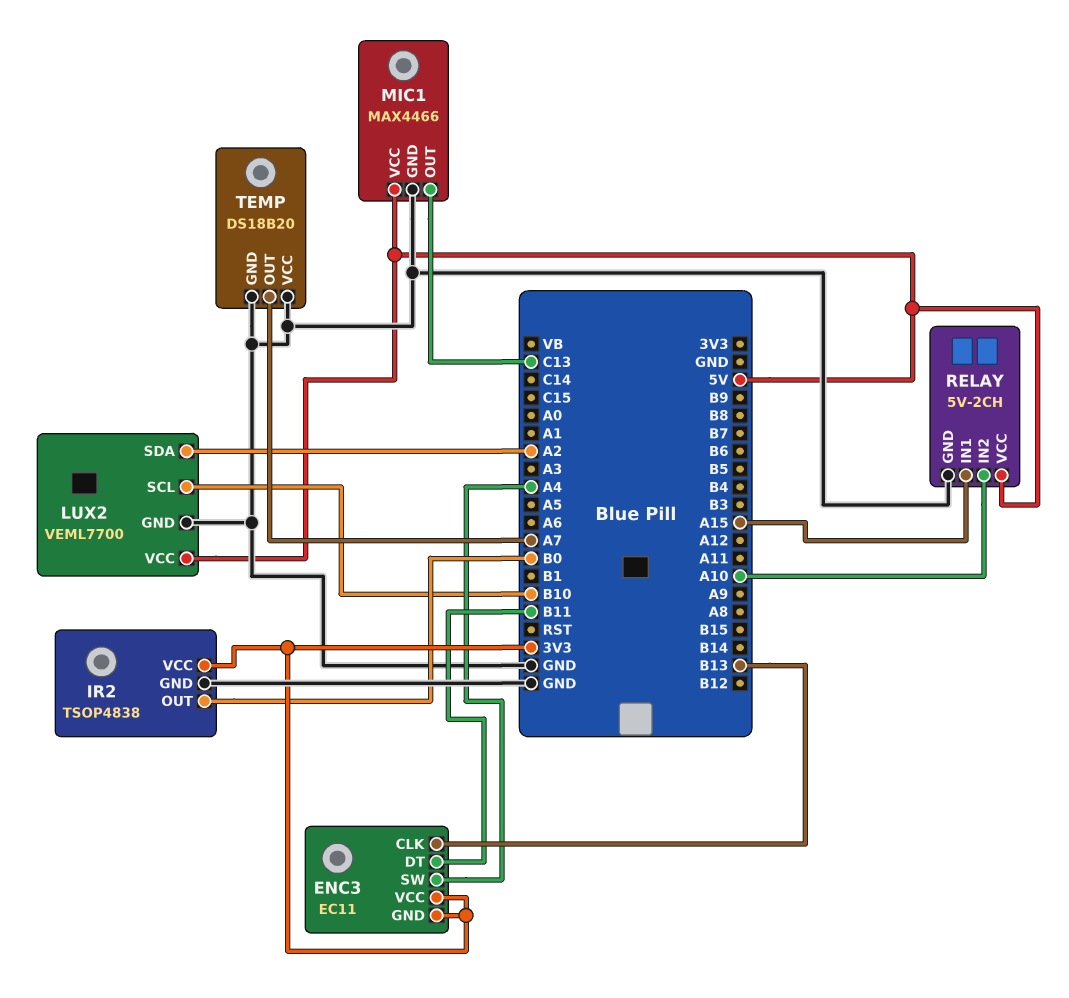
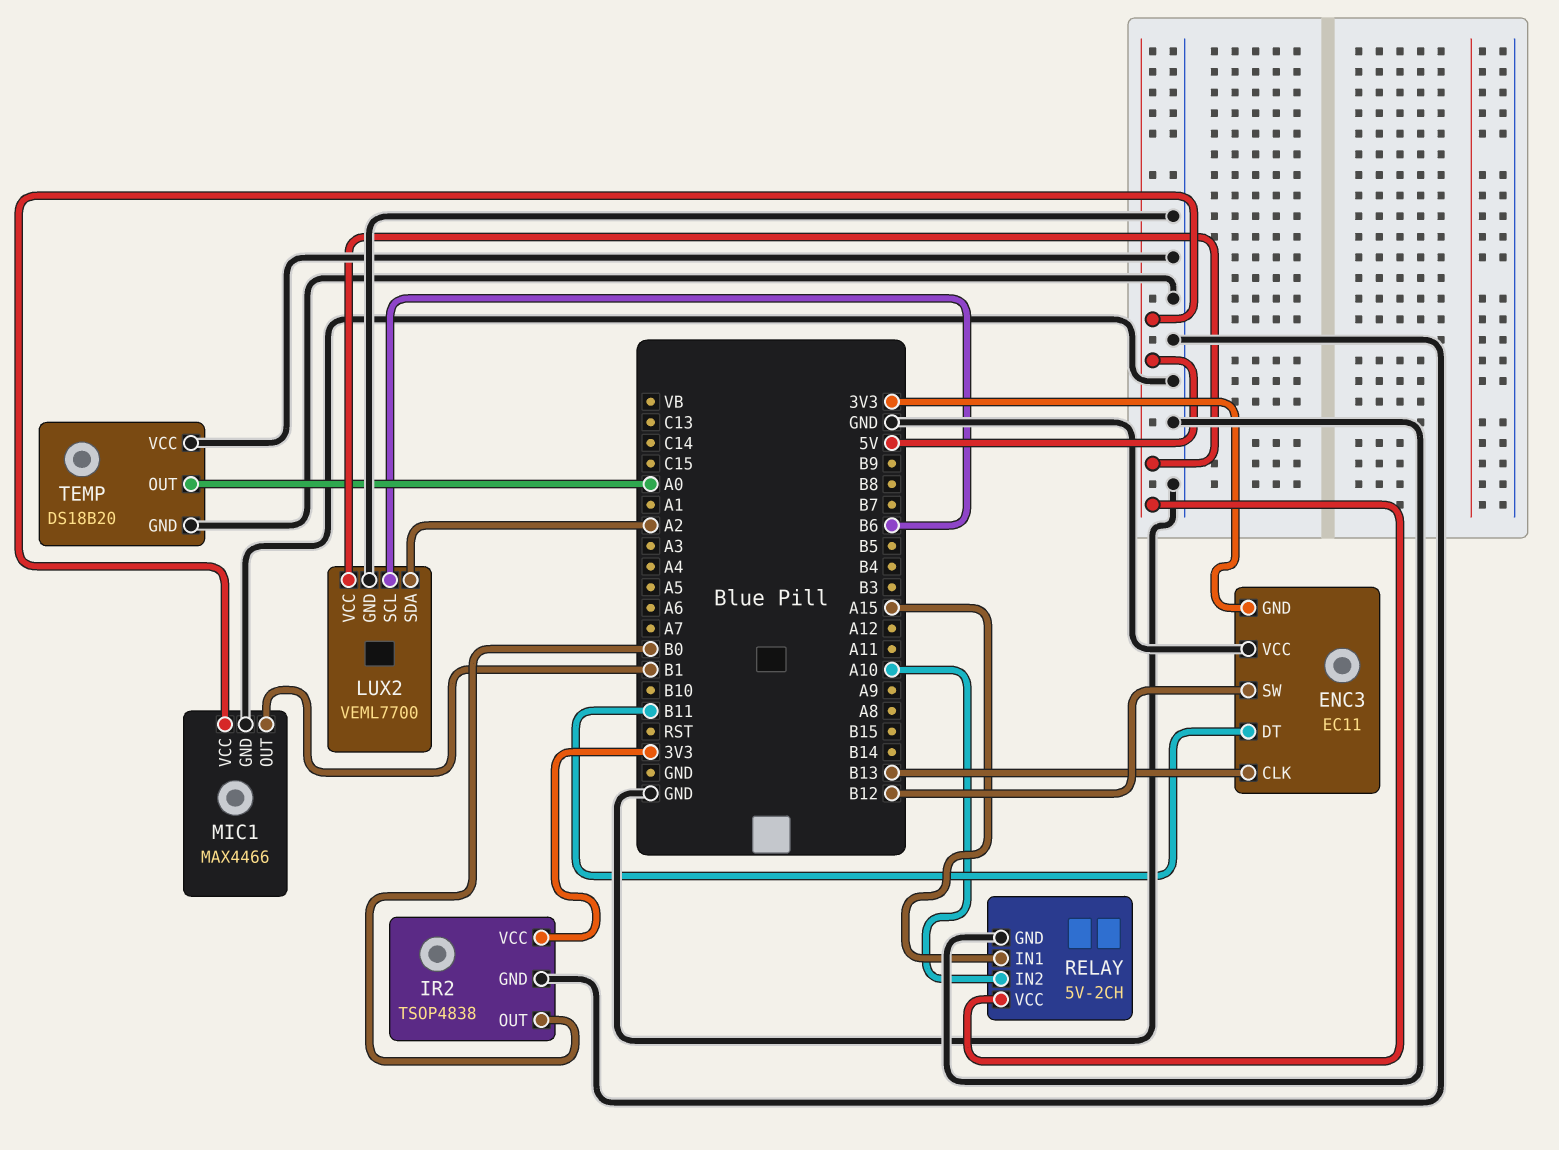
ENC3 pin SW: A4 -> B12
ENC3 pin VCC: 3V3 -> GND
LUX2 pin SCL: B10 -> B6
MIC1 pin OUT: C13 -> B1
TEMP pin OUT: A7 -> A0

